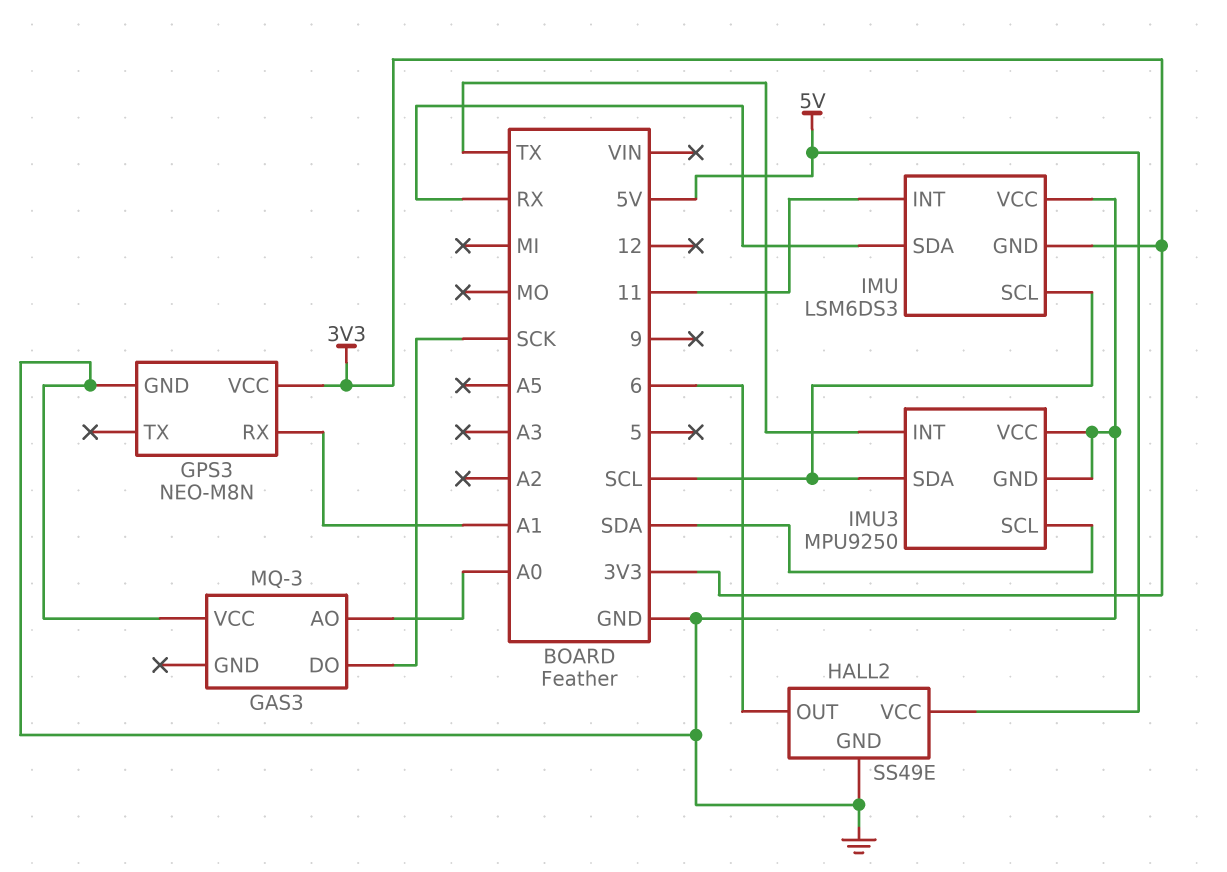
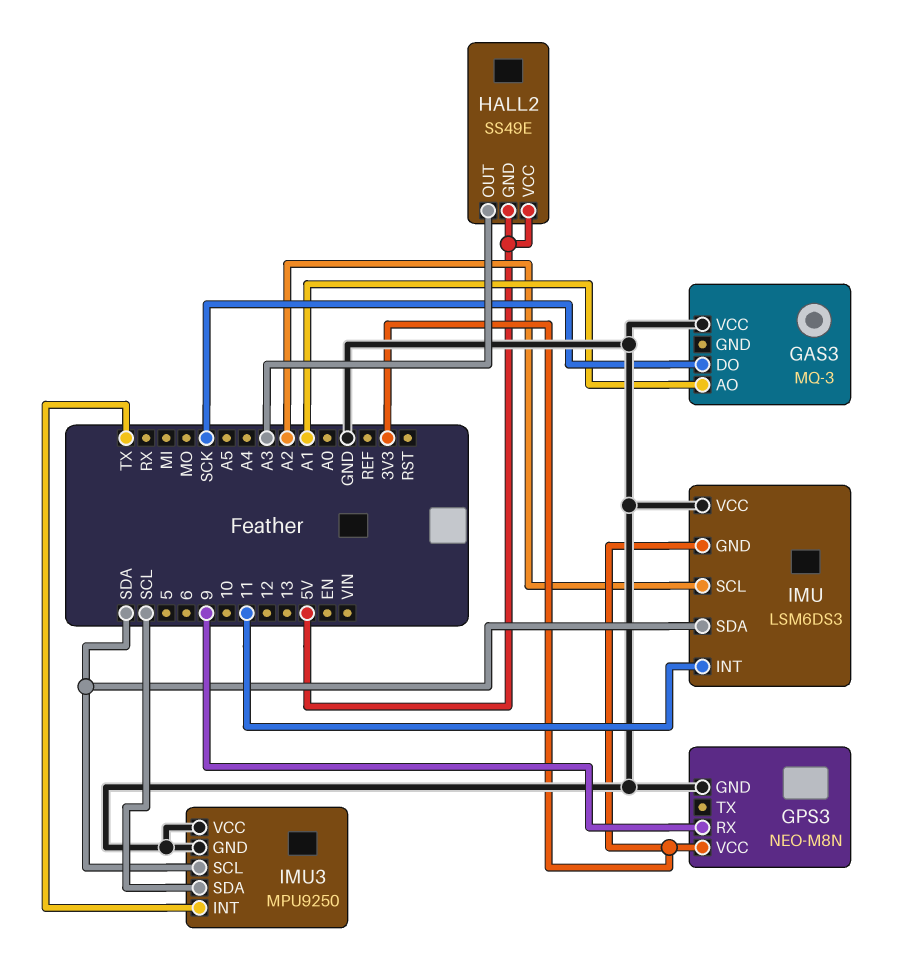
GAS3 pin AO: A0 -> A1
GPS3 pin RX: A1 -> 9
HALL2 pin GND: GND -> 5V
HALL2 pin OUT: 6 -> A3
IMU pin SCL: SCL -> A2
IMU pin SDA: RX -> SDA

